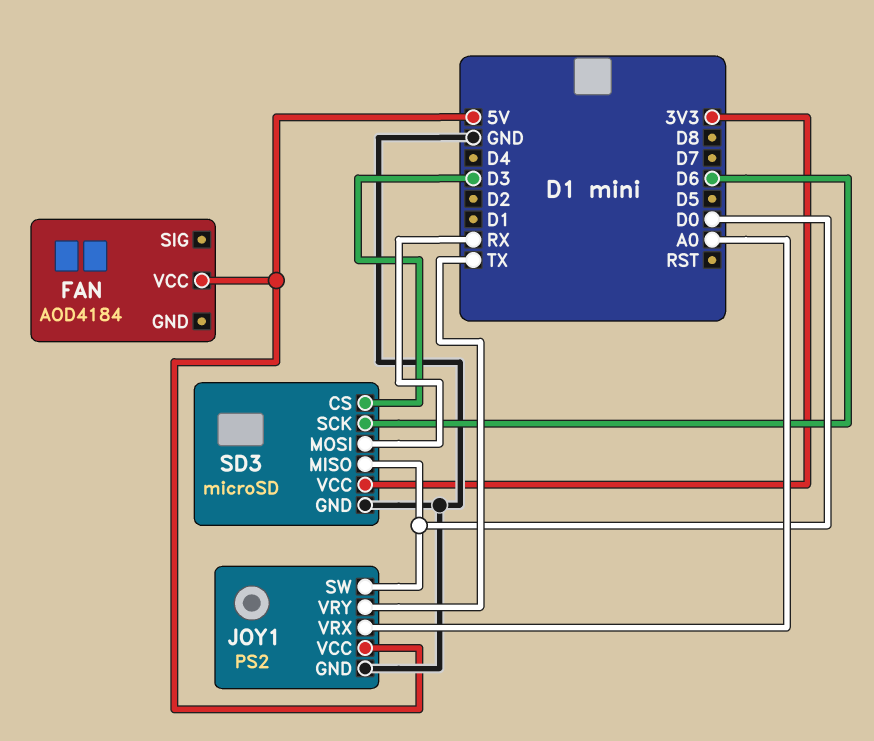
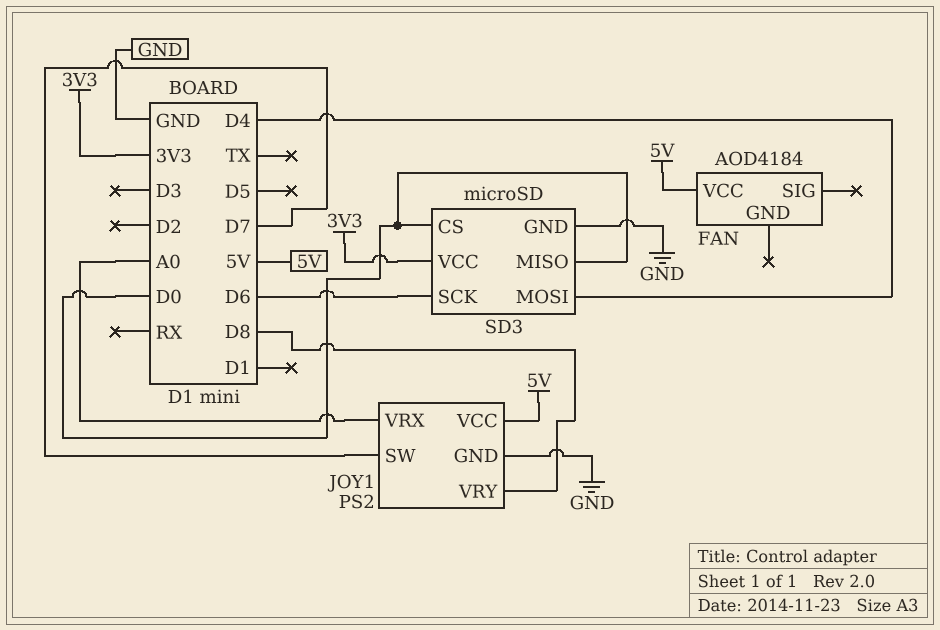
JOY1 pin SW: D0 -> D7
JOY1 pin VRY: TX -> D8
SD3 pin CS: D3 -> D0
SD3 pin MOSI: RX -> D4

